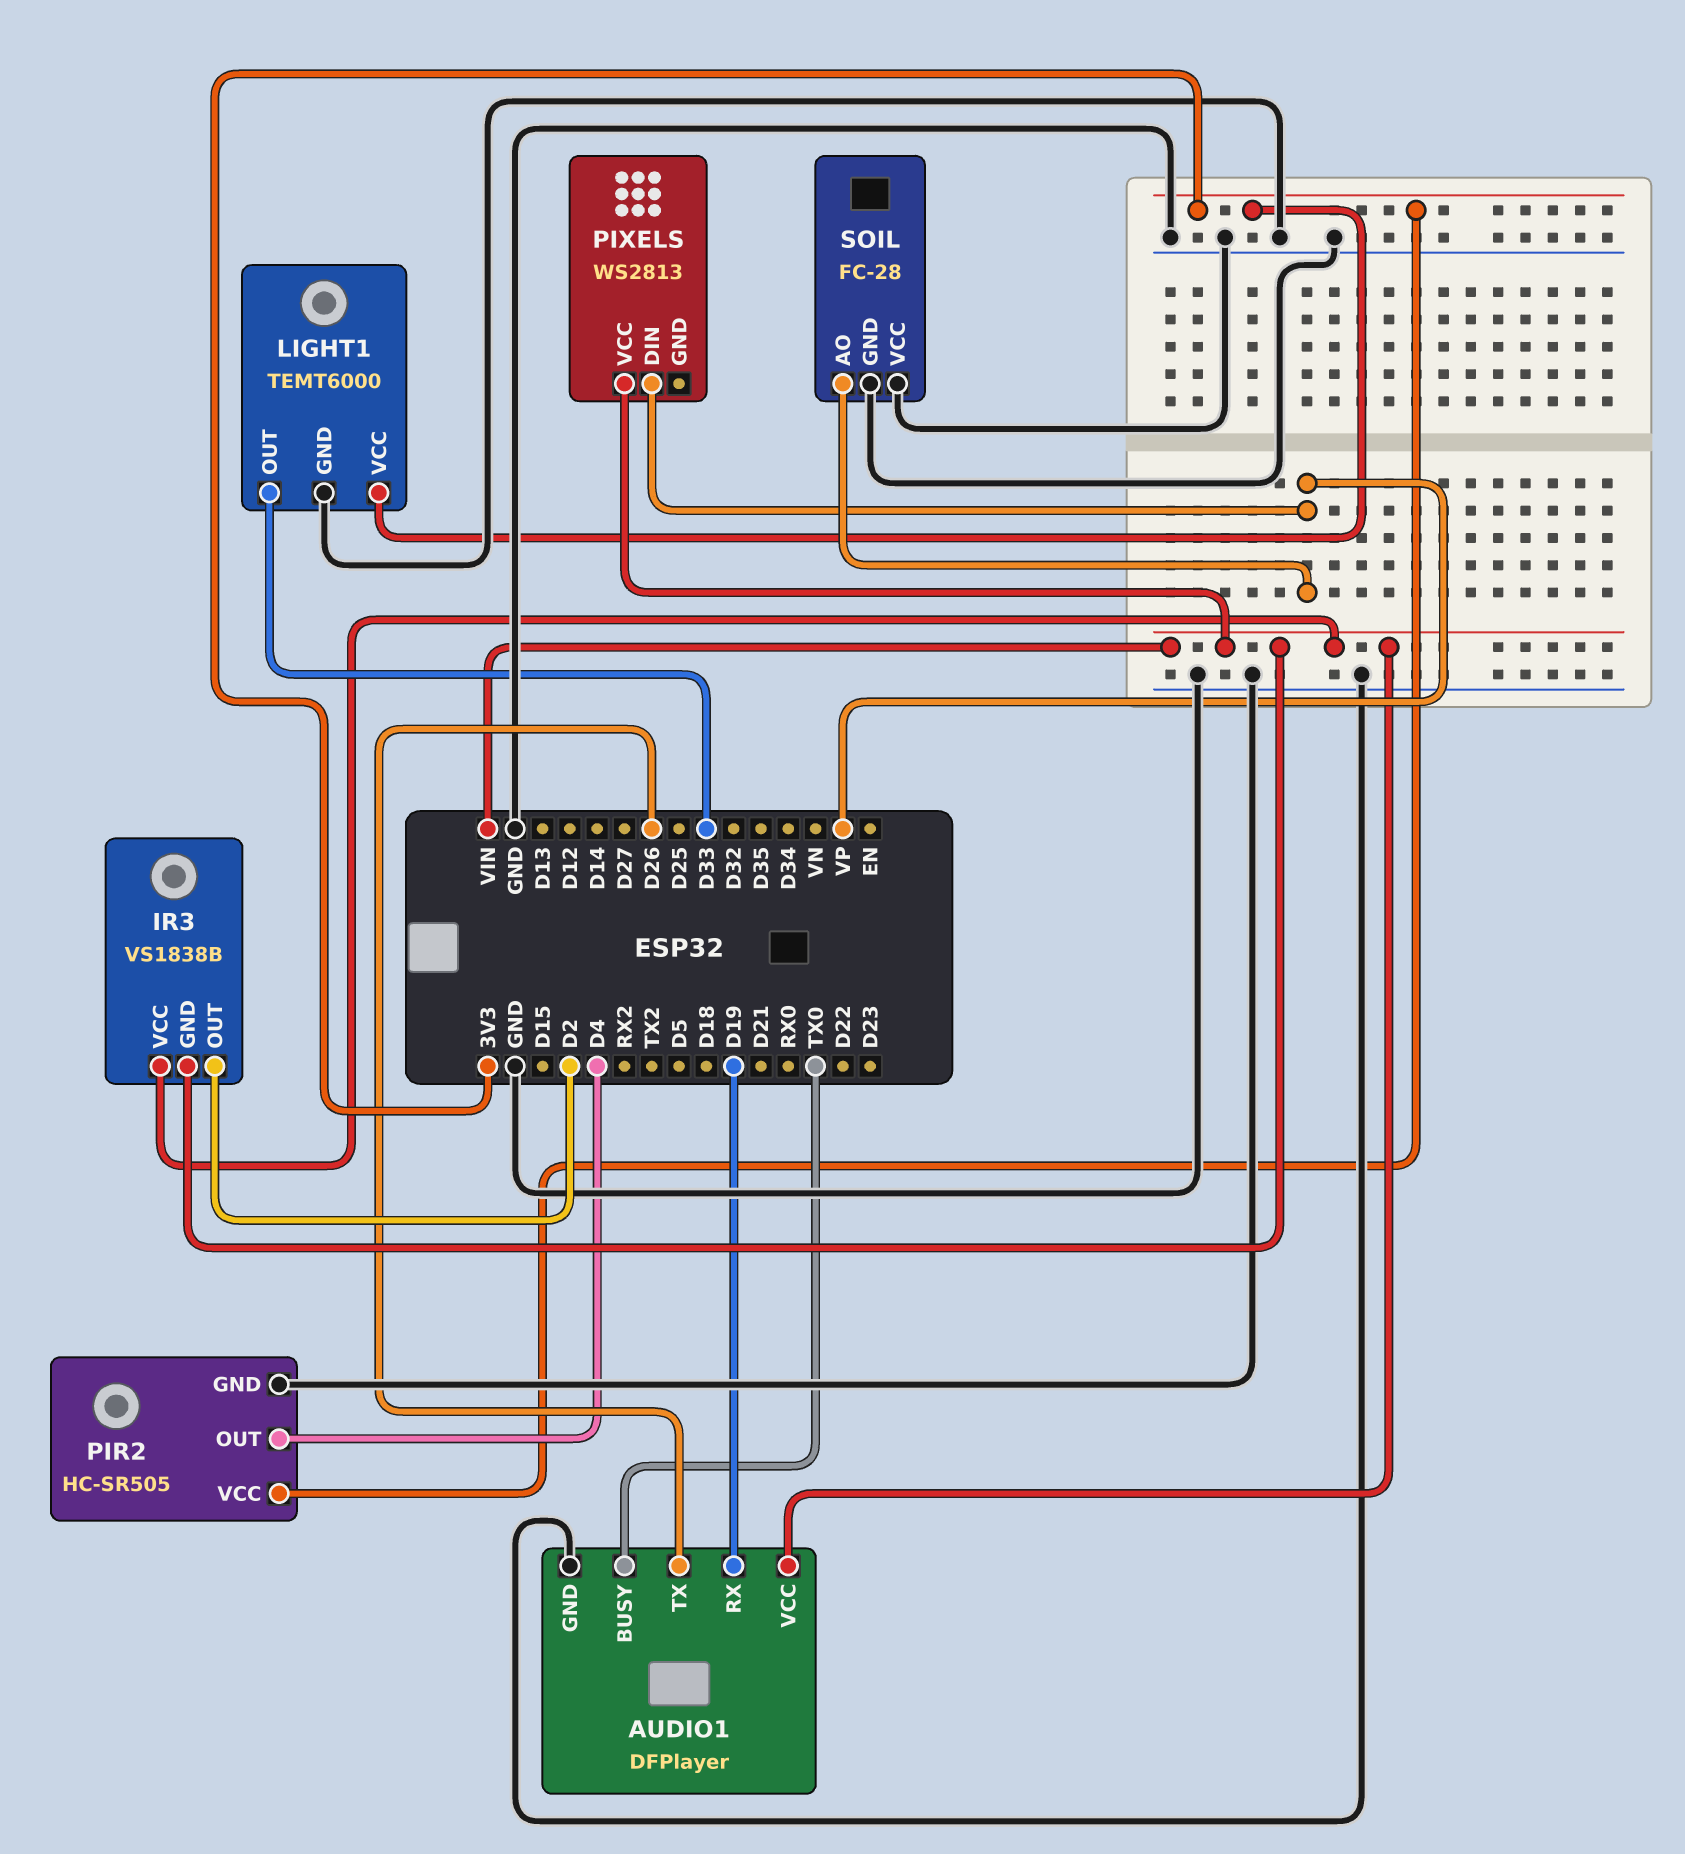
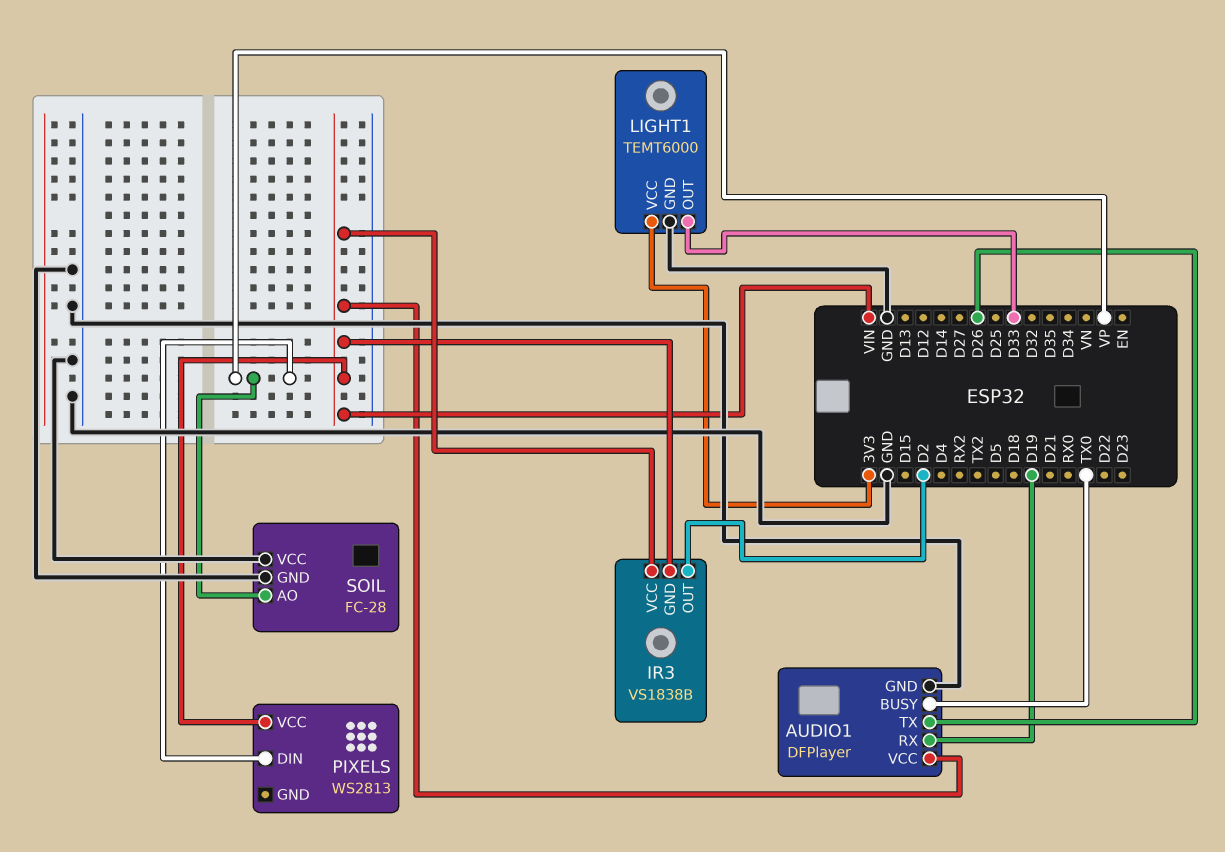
PIR2: HC-SR505 -> none
PIR2 pin GND: GND -> none
PIR2 pin OUT: D4 -> none
PIR2 pin VCC: 3V3 -> none

